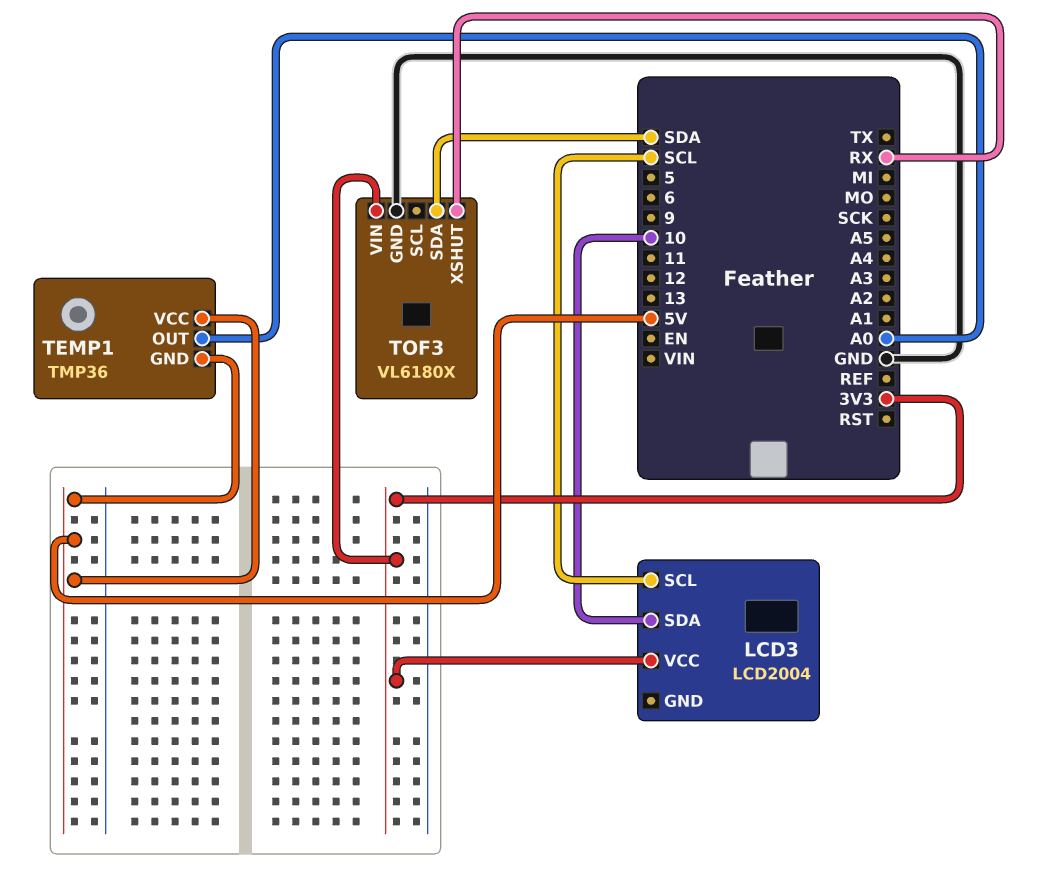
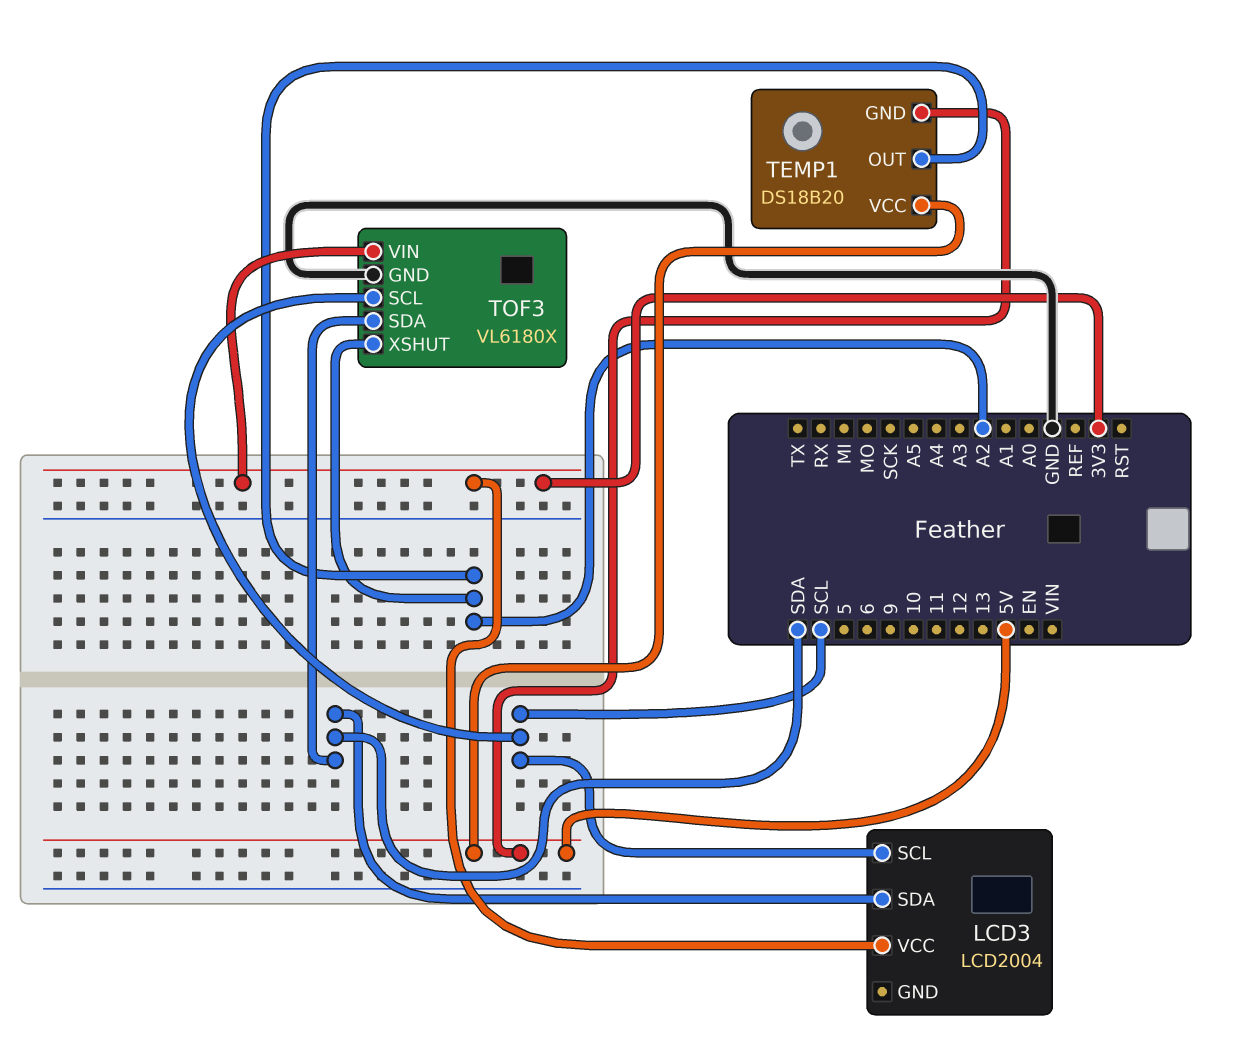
LCD3 pin SDA: 10 -> SDA
TEMP1: TMP36 -> DS18B20
TEMP1 pin OUT: A0 -> A2
TOF3 pin SCL: none -> SCL
TOF3 pin XSHUT: RX -> A2

